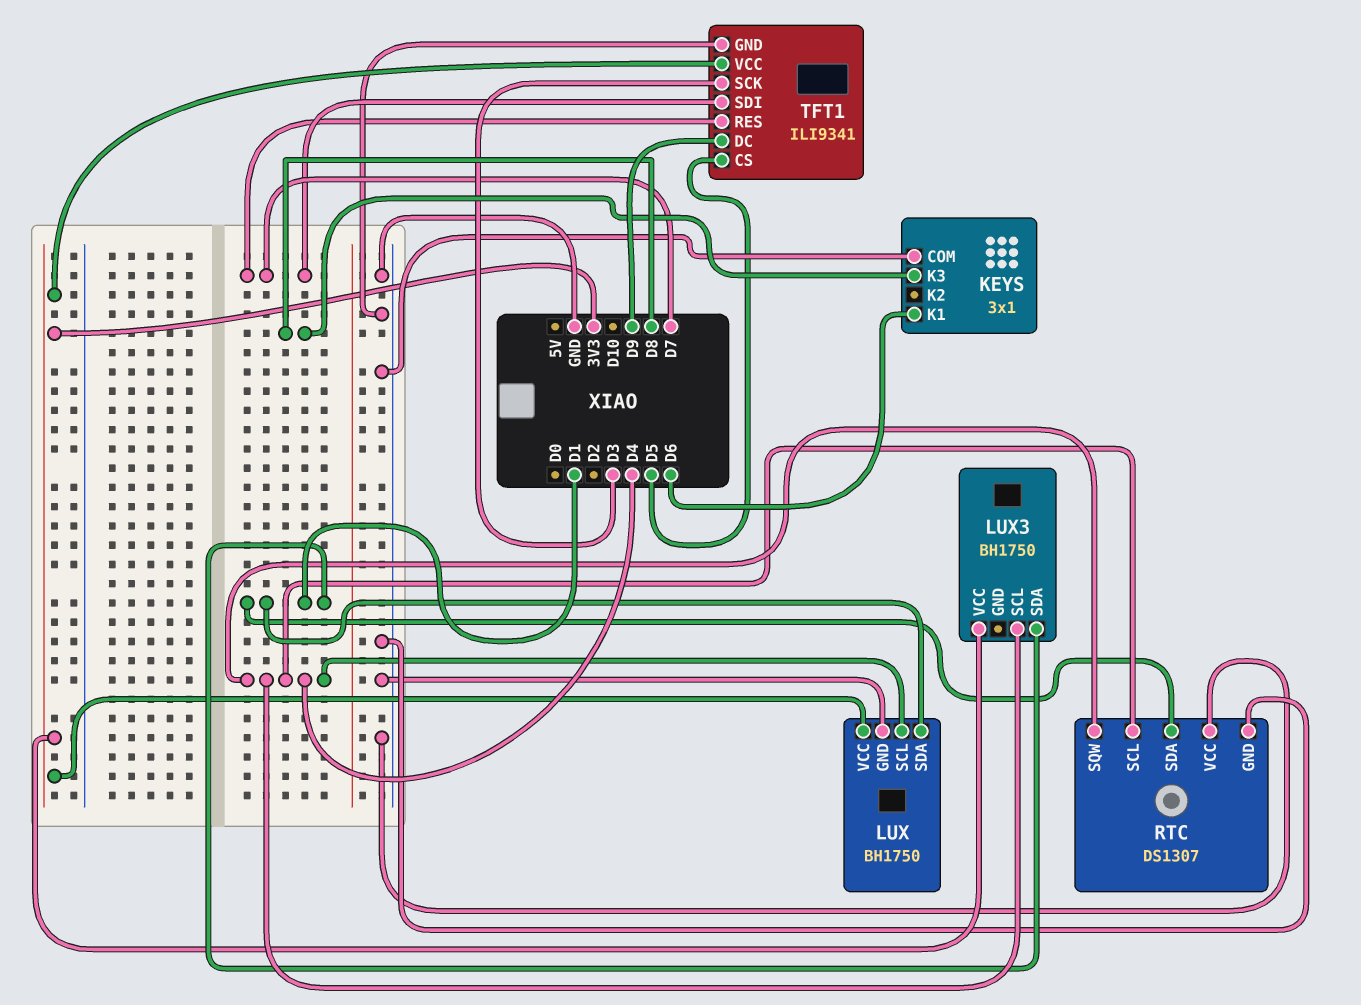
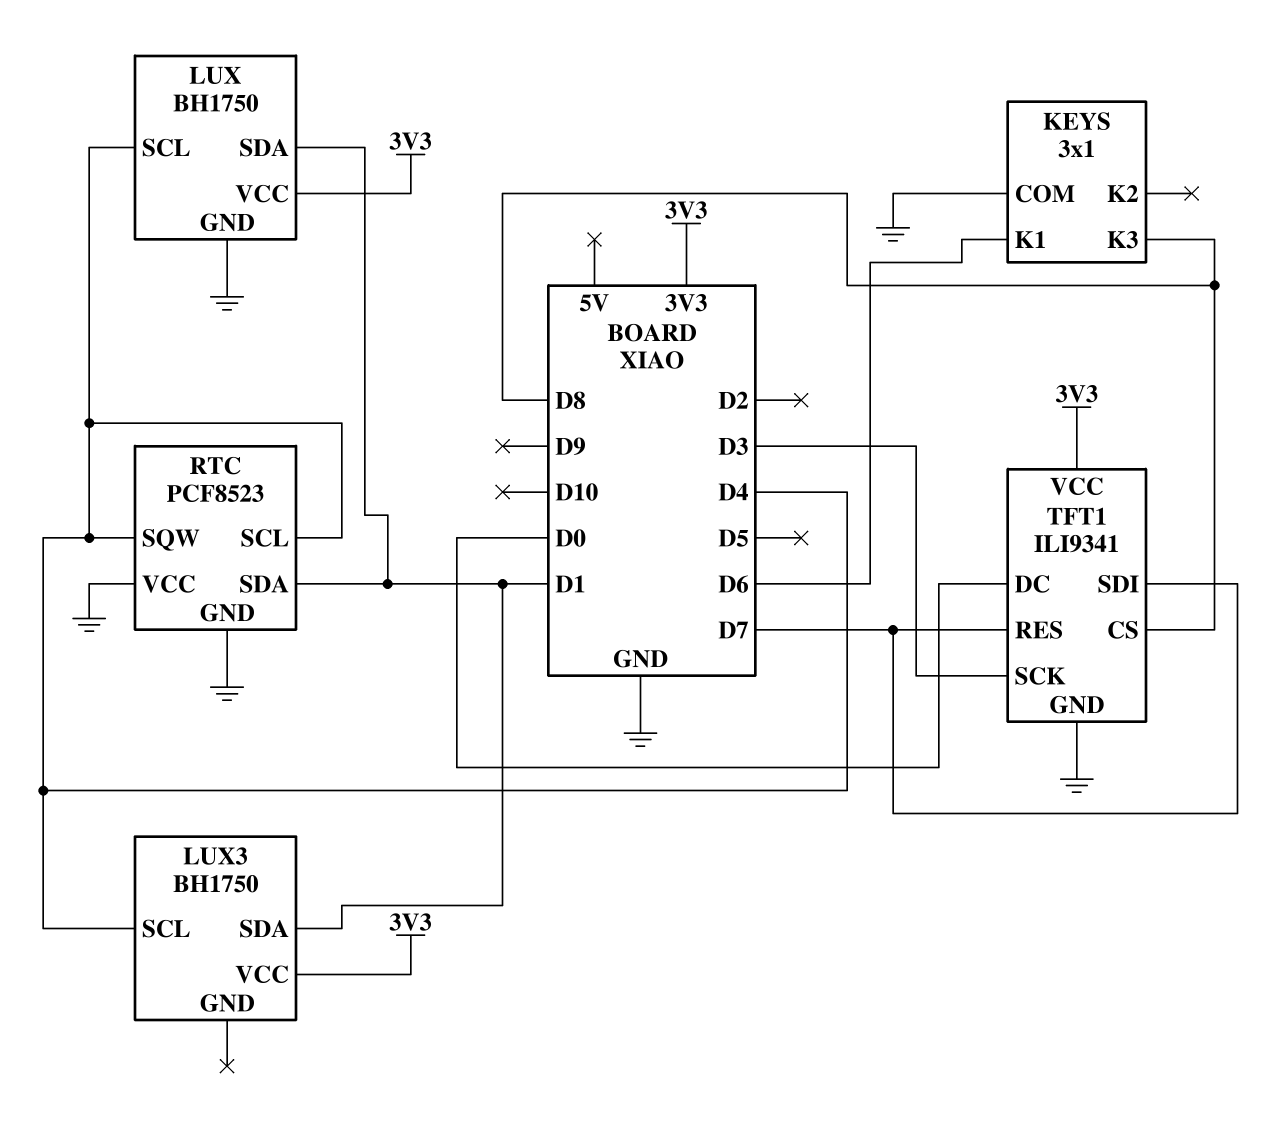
RTC: DS1307 -> PCF8523
TFT1 pin CS: D5 -> D8
TFT1 pin DC: D9 -> D0

